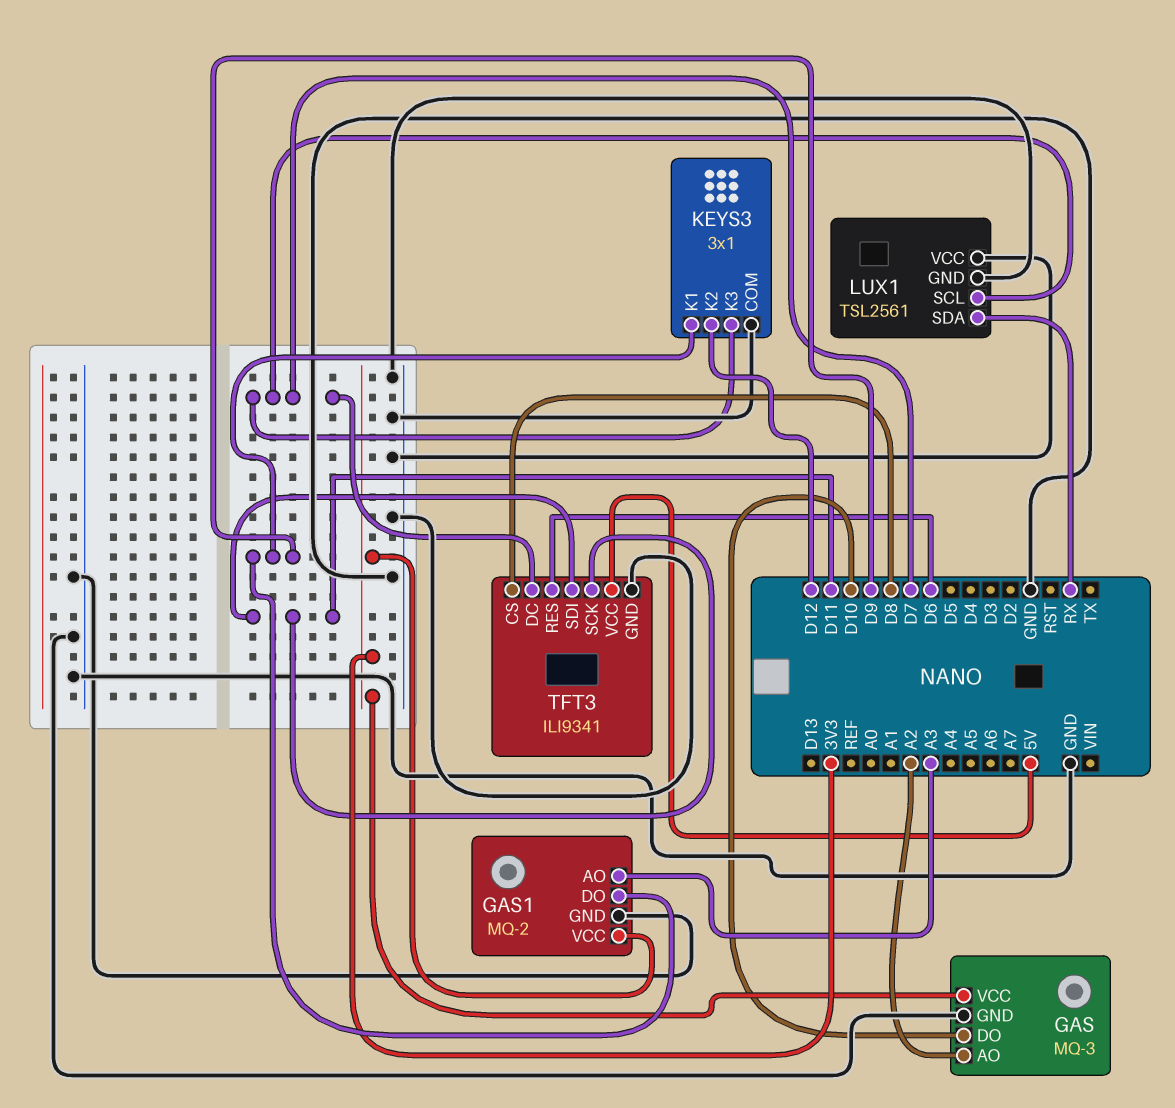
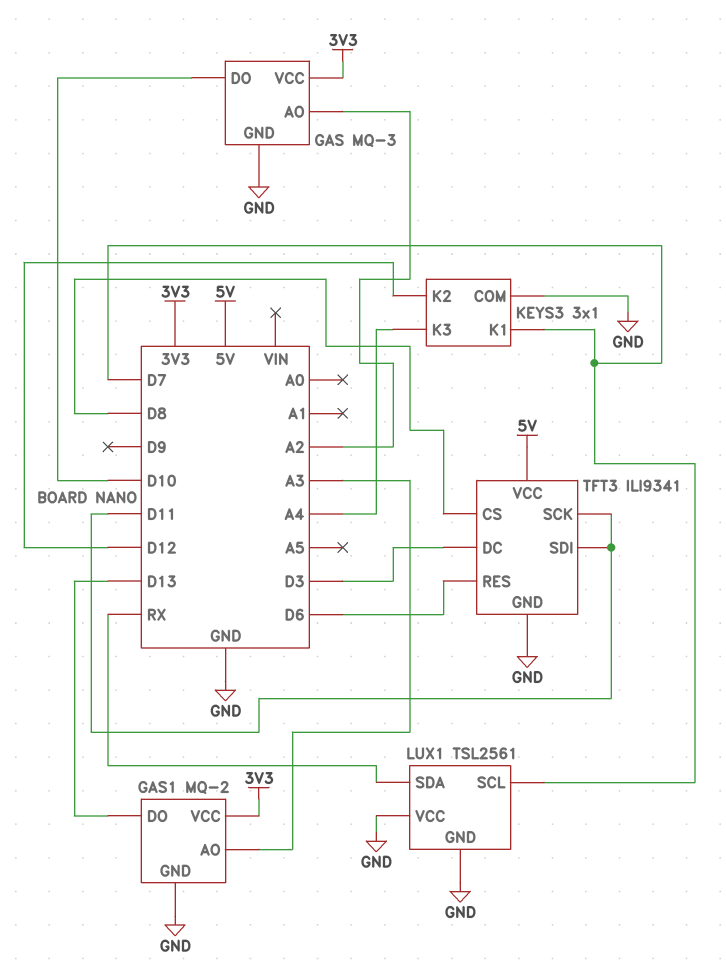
GAS1 pin DO: D9 -> D13
KEYS3 pin K1: D9 -> D7
KEYS3 pin K3: D7 -> A4
TFT3 pin DC: D7 -> D3

